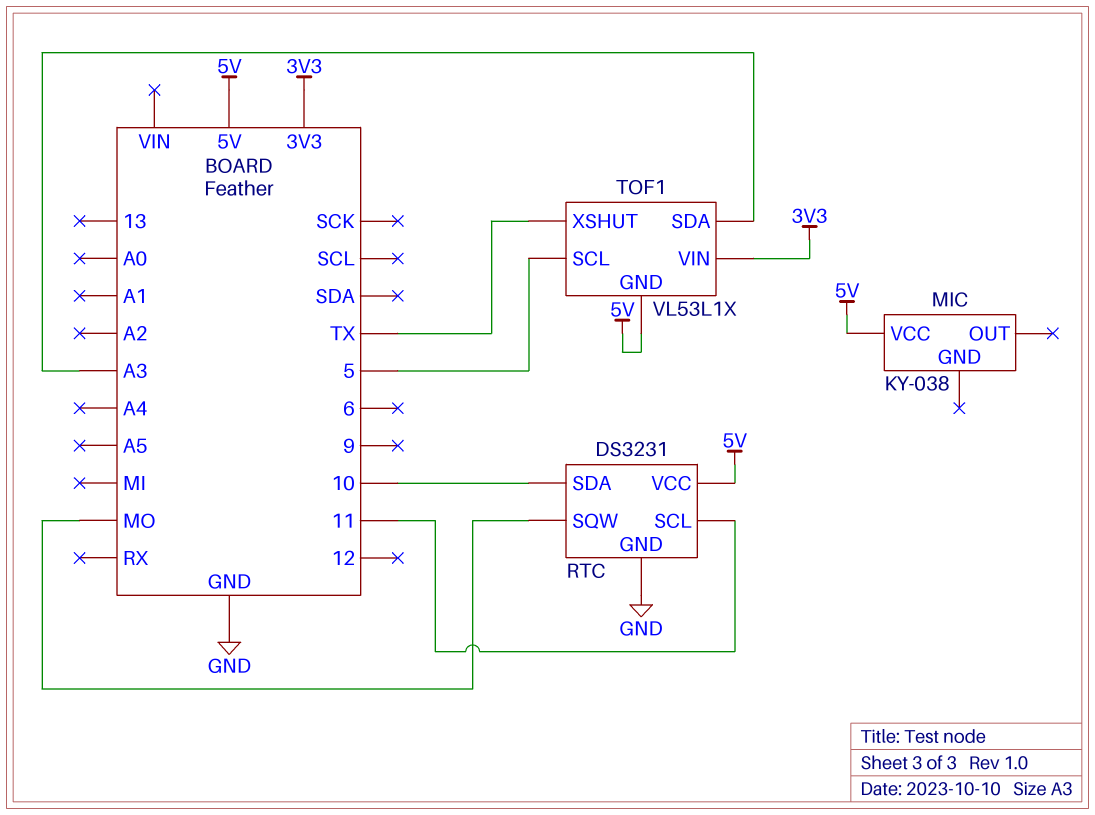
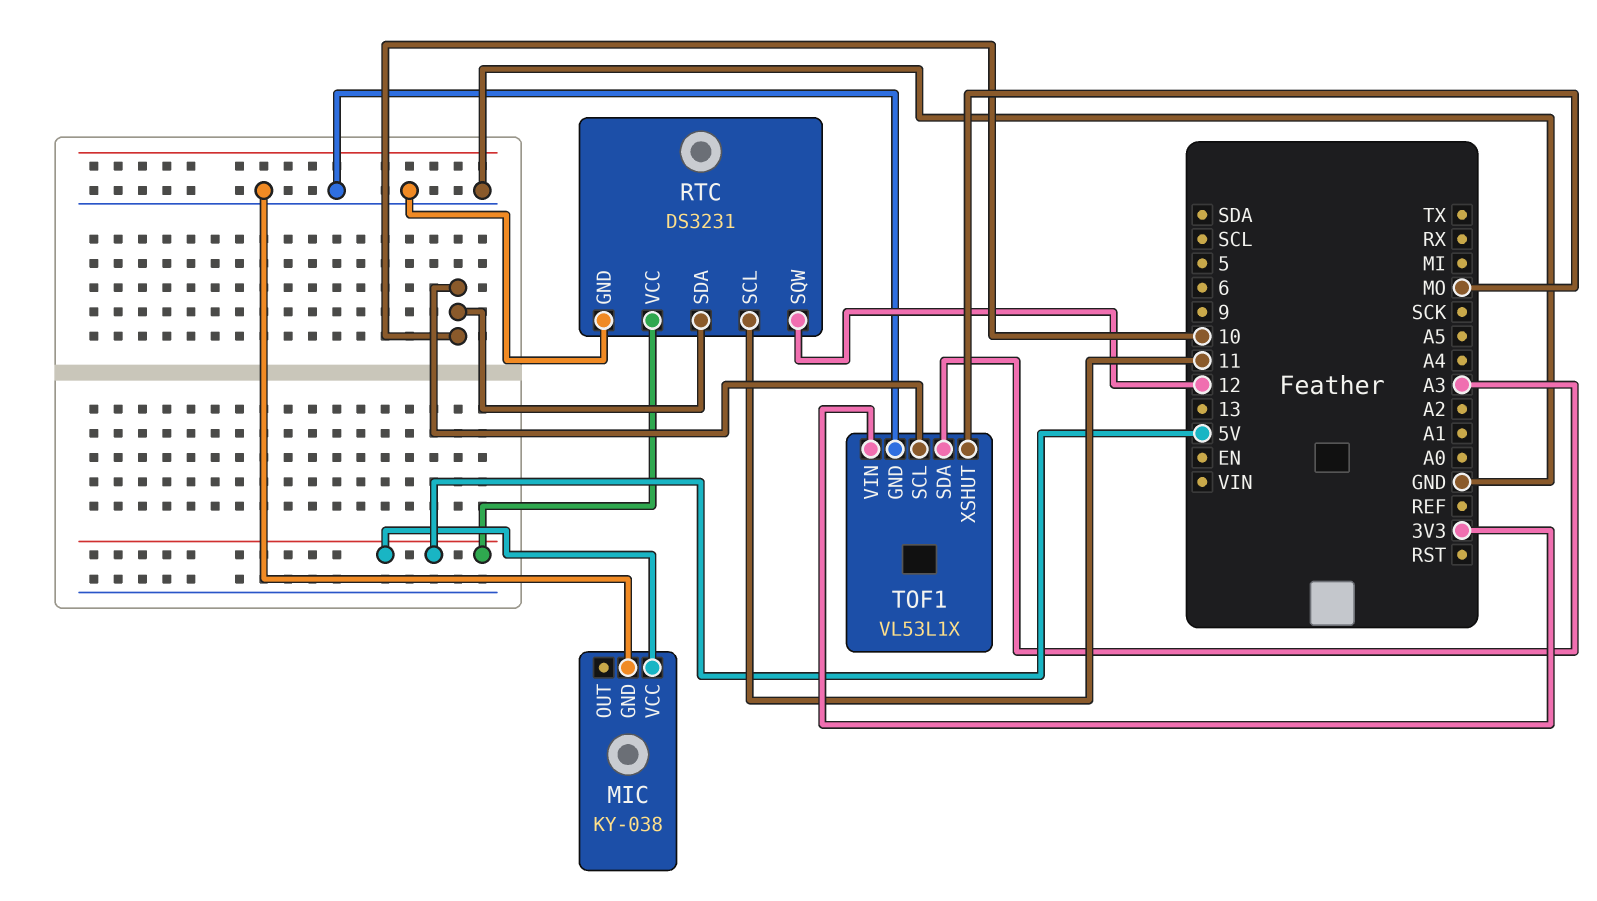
MIC pin GND: none -> GND
RTC pin SQW: MO -> 12
TOF1 pin GND: 5V -> GND
TOF1 pin SCL: 5 -> 10
TOF1 pin XSHUT: TX -> MO

